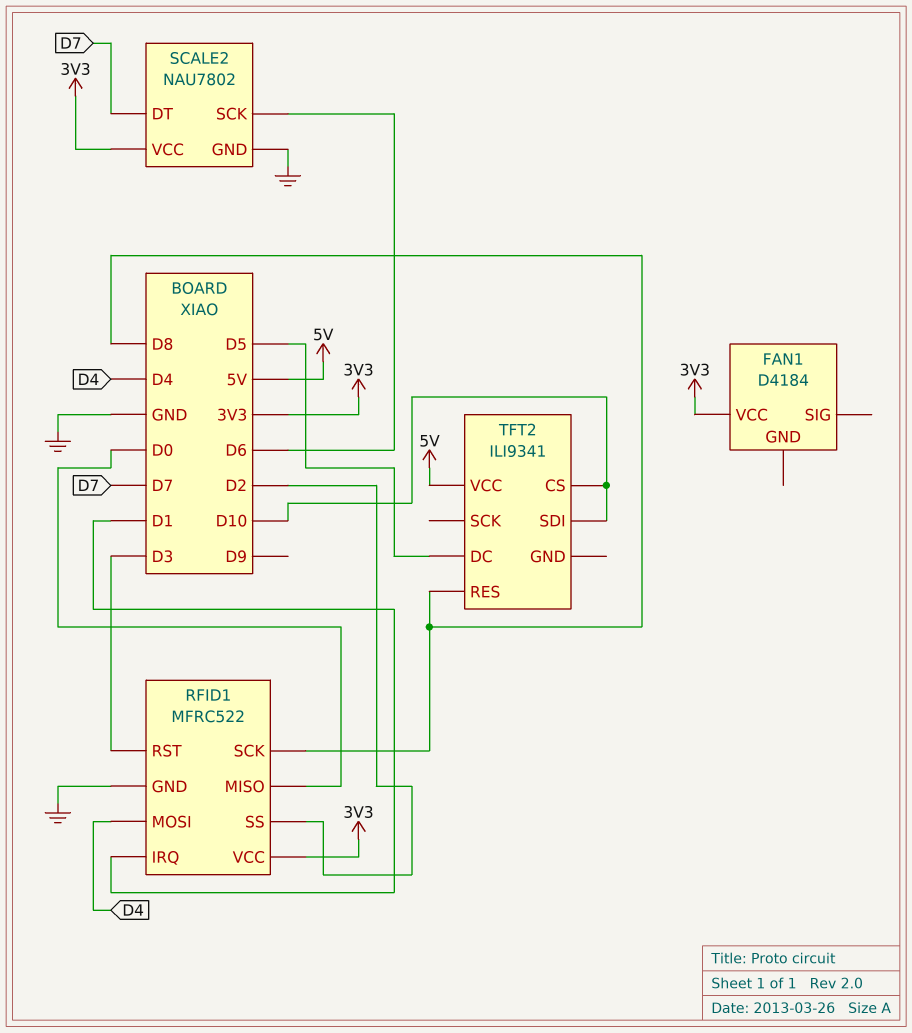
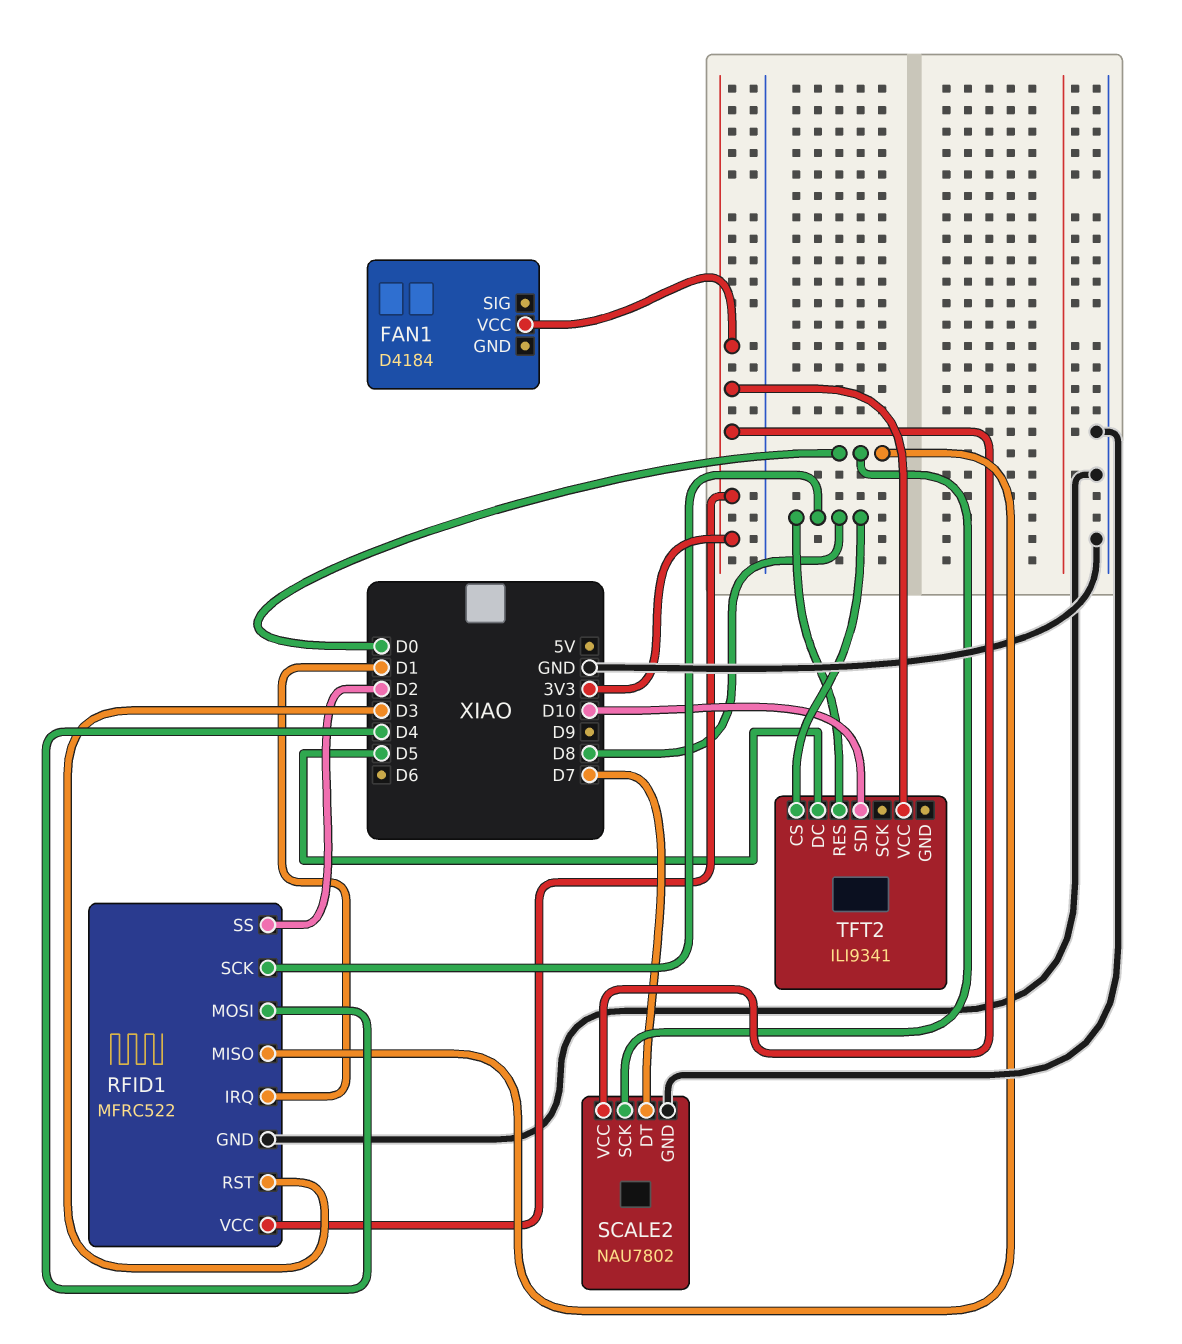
SCALE2 pin SCK: D6 -> D0
TFT2 pin CS: D10 -> D8
TFT2 pin VCC: 5V -> 3V3

